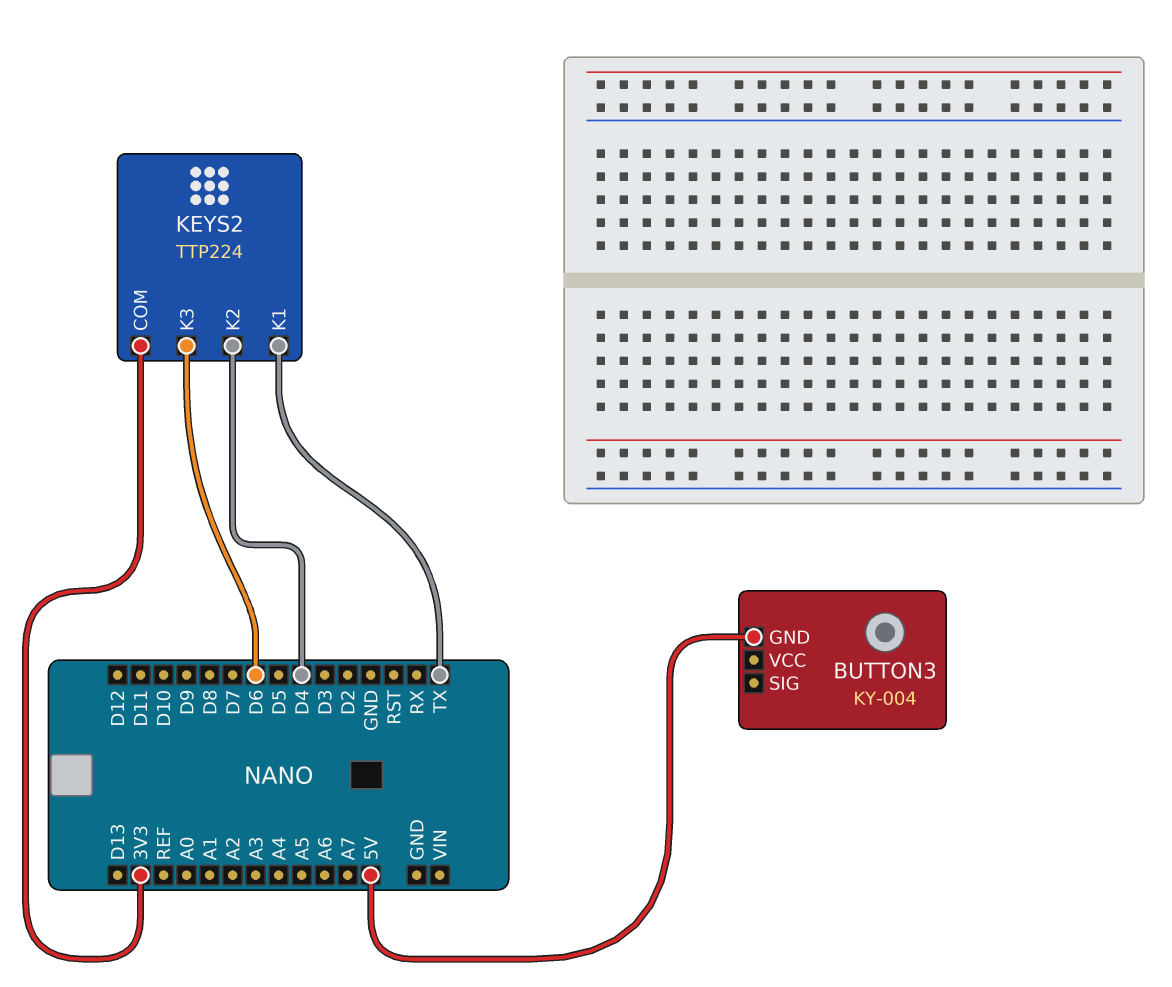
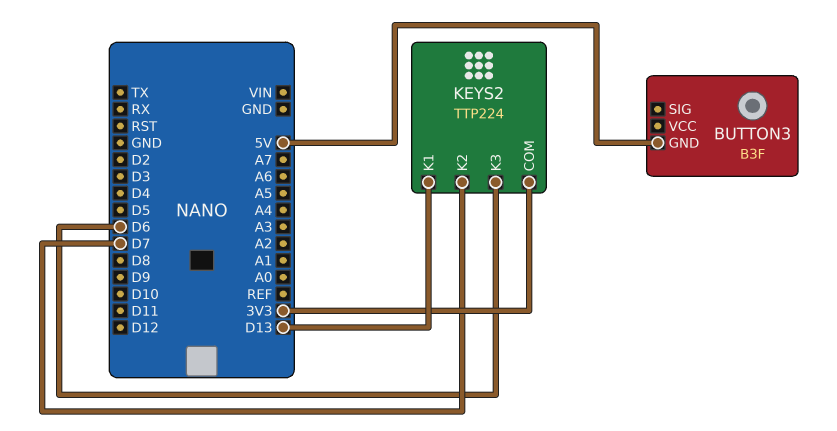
BUTTON3: KY-004 -> B3F
KEYS2 pin K1: TX -> D13
KEYS2 pin K2: D4 -> D7

